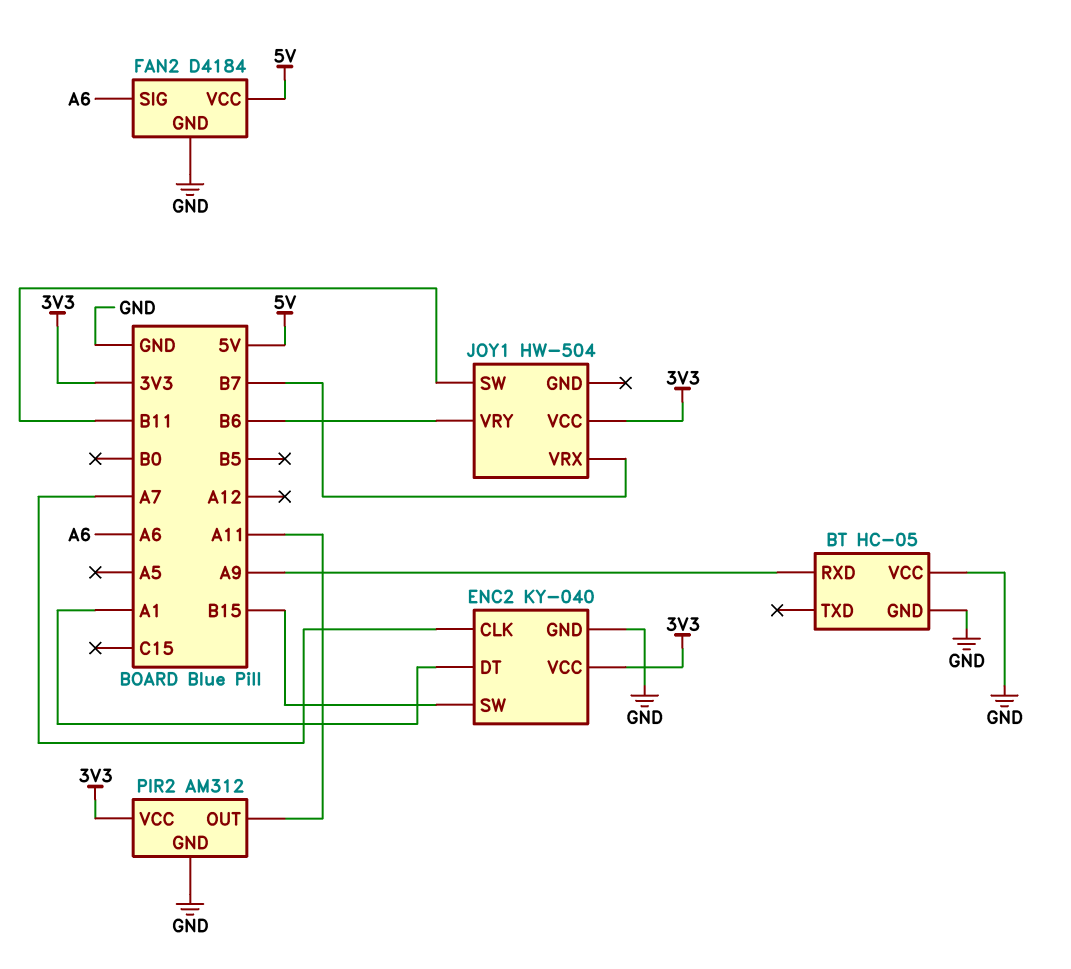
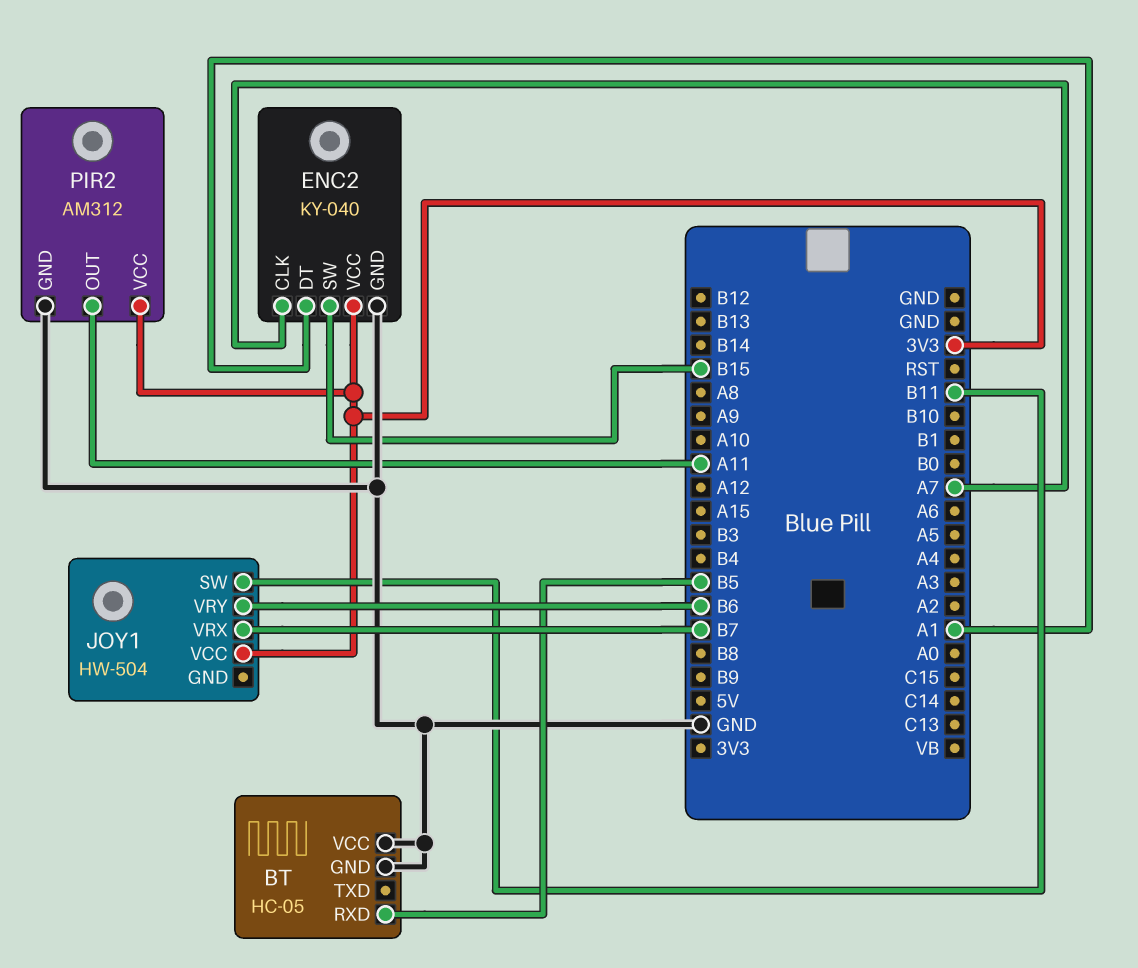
BT pin RXD: A9 -> B5
FAN2: D4184 -> none
FAN2 pin GND: GND -> none
FAN2 pin SIG: A6 -> none
FAN2 pin VCC: 5V -> none

